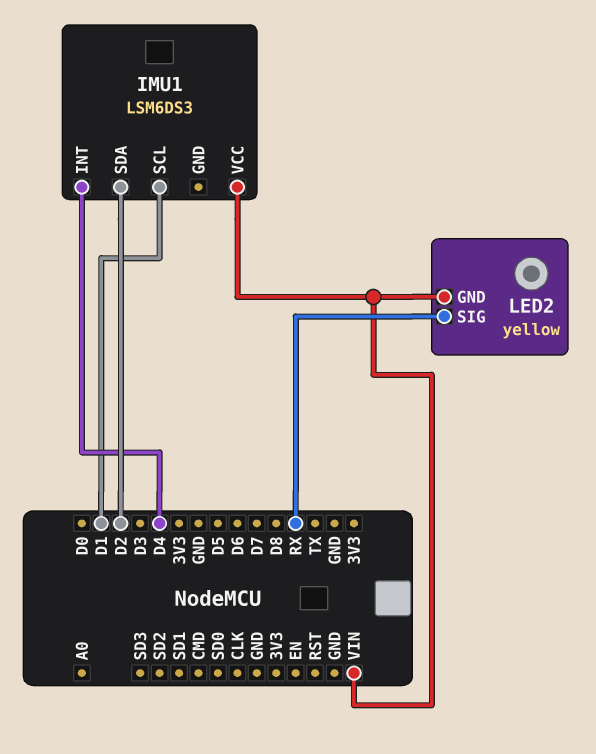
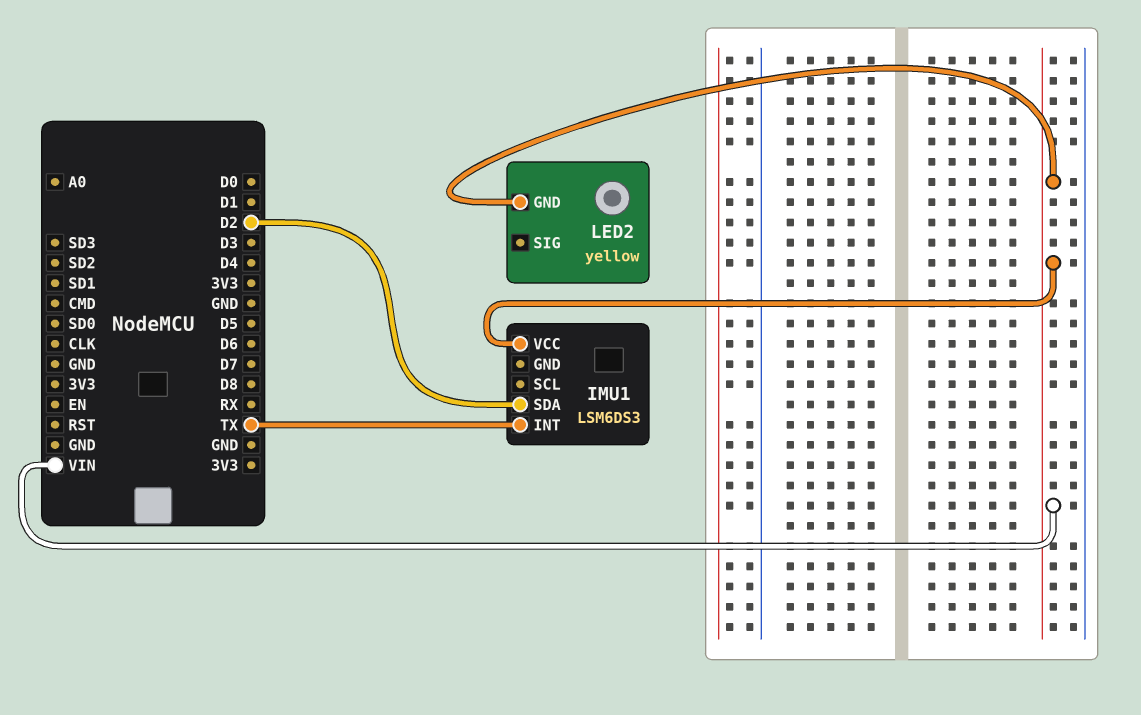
IMU1 pin INT: D4 -> TX
IMU1 pin SCL: D1 -> none
LED2 pin SIG: RX -> none

